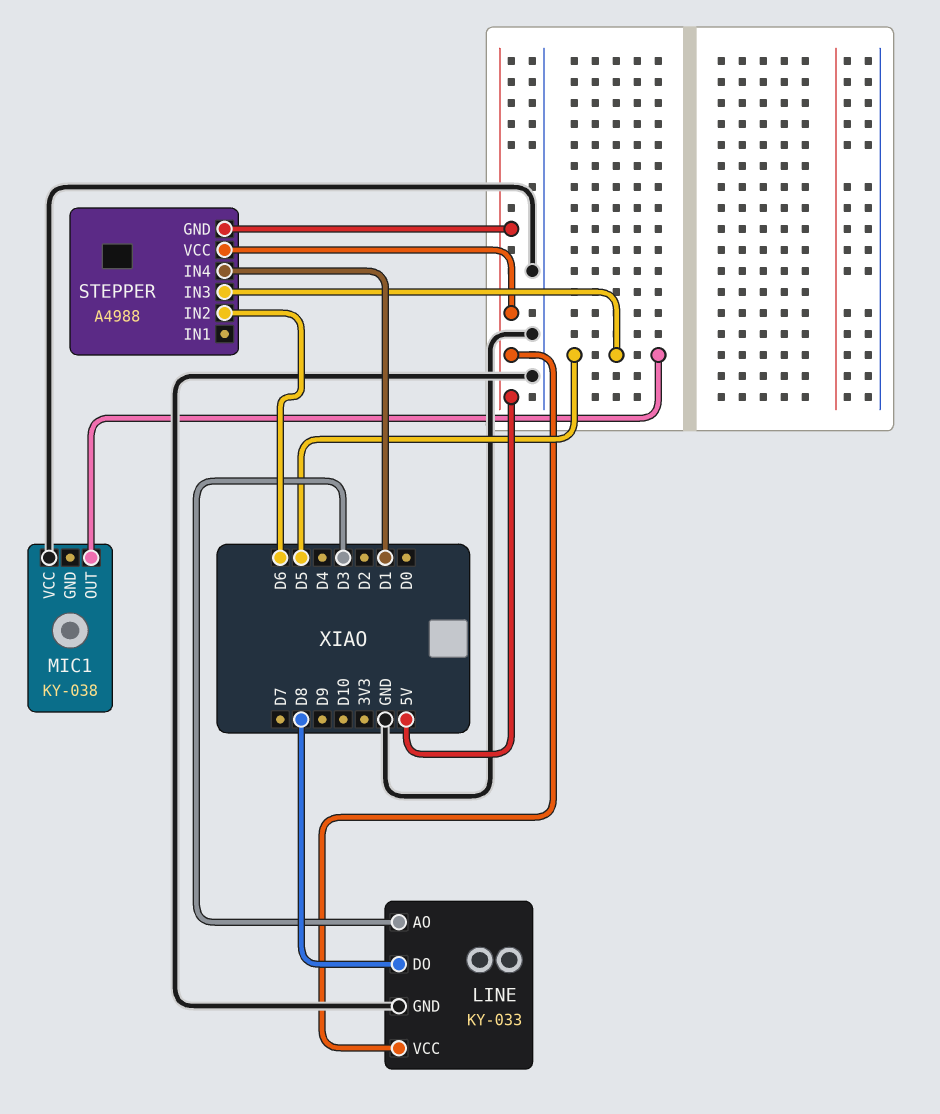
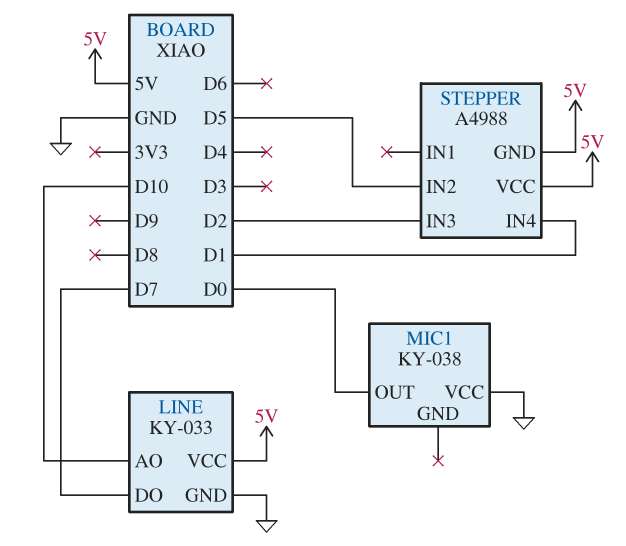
LINE pin AO: D3 -> D10
LINE pin DO: D8 -> D7
MIC1 pin OUT: D5 -> D0
STEPPER pin IN2: D6 -> D5
STEPPER pin IN3: D5 -> D2

